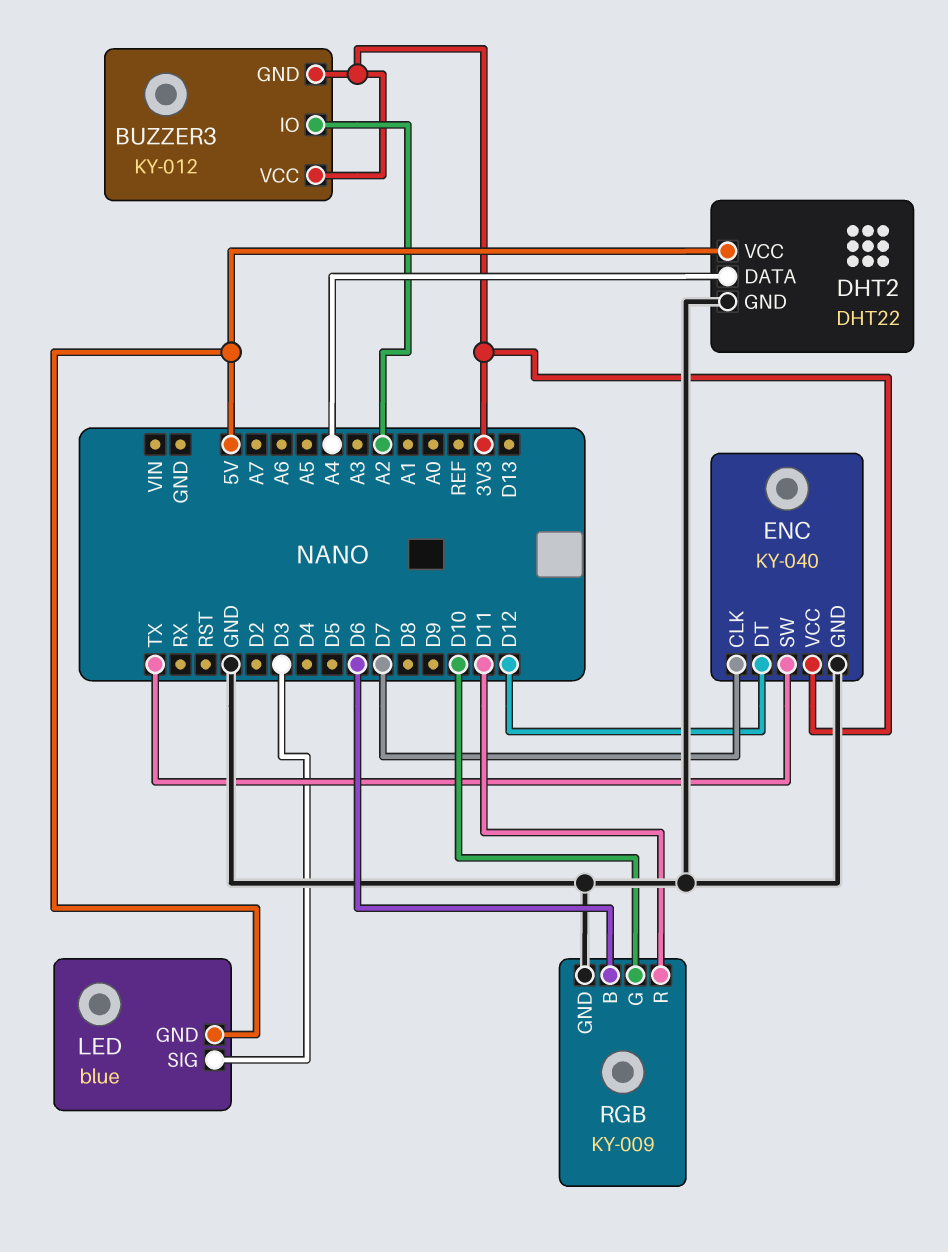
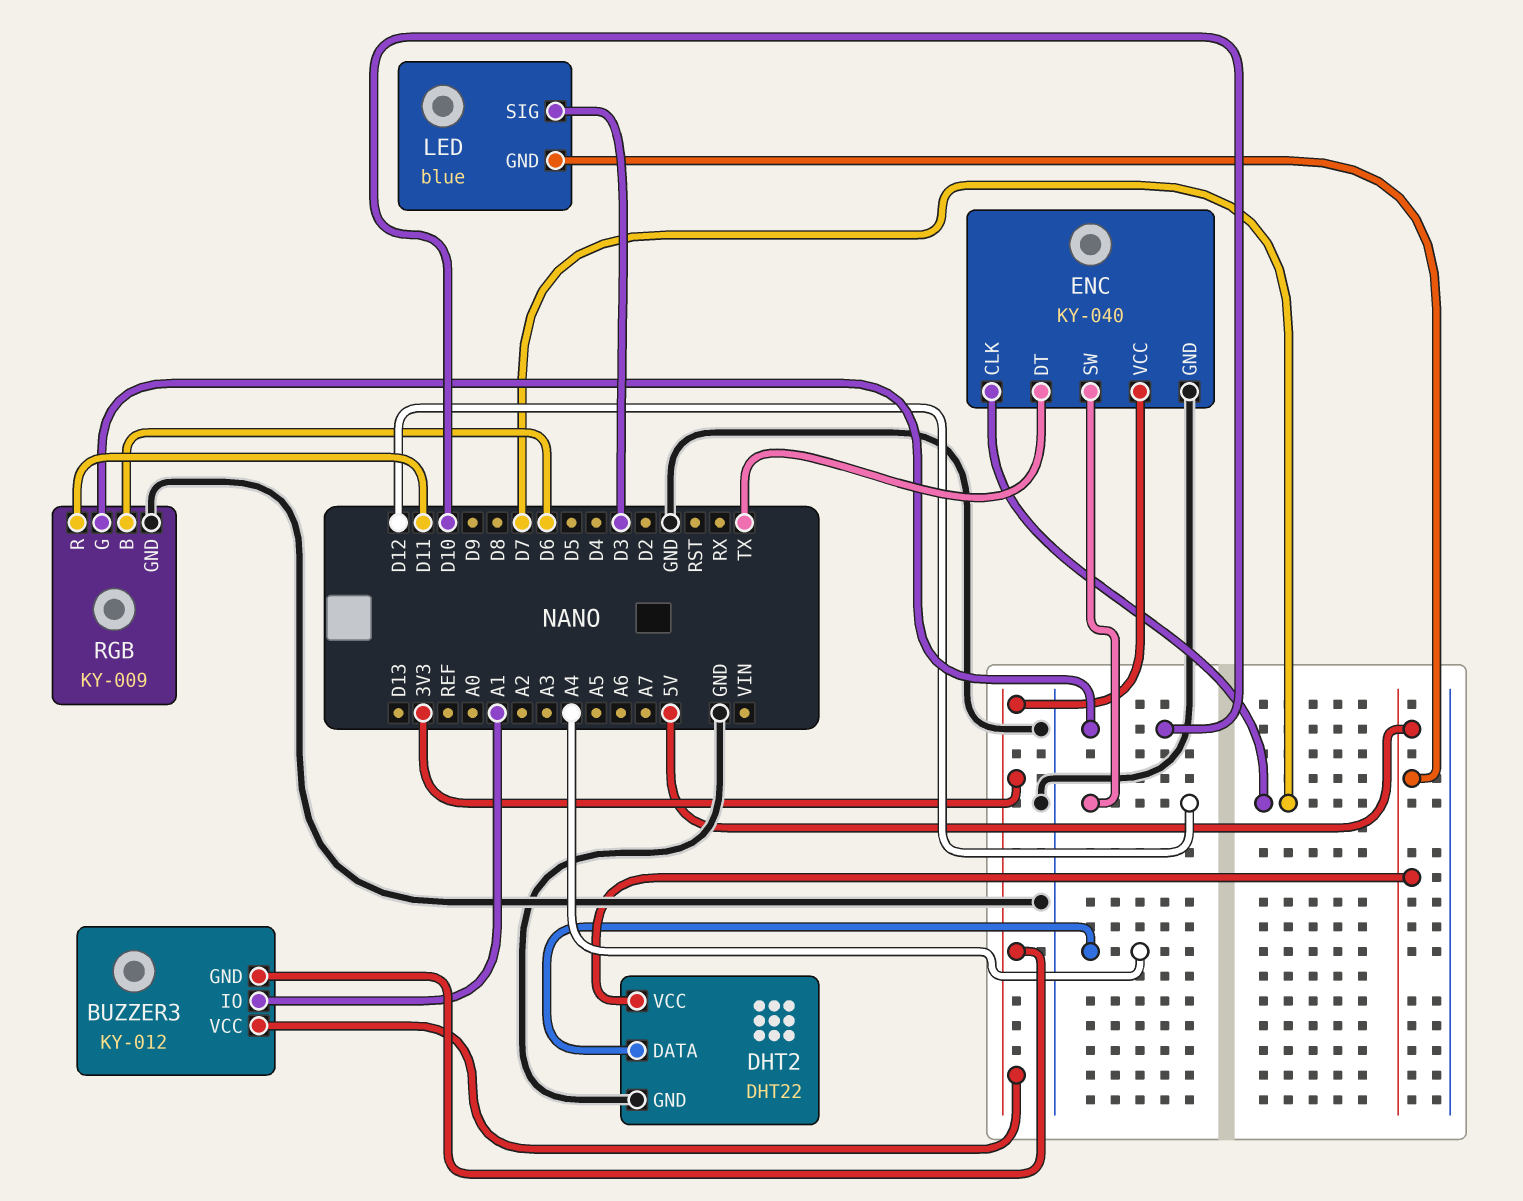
BUZZER3 pin IO: A2 -> A1
ENC pin DT: D12 -> TX
ENC pin SW: TX -> D12

